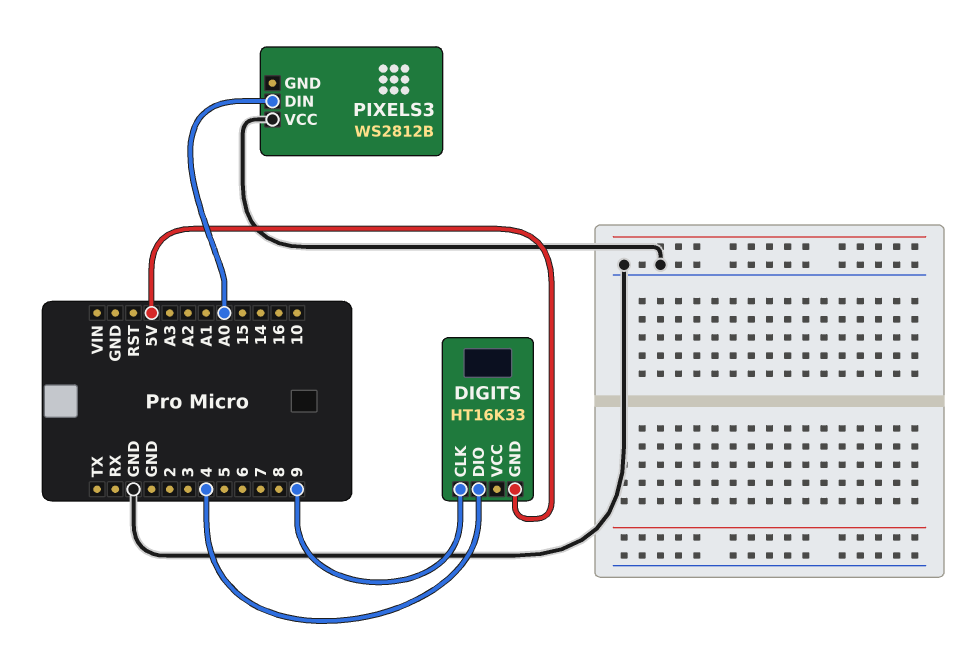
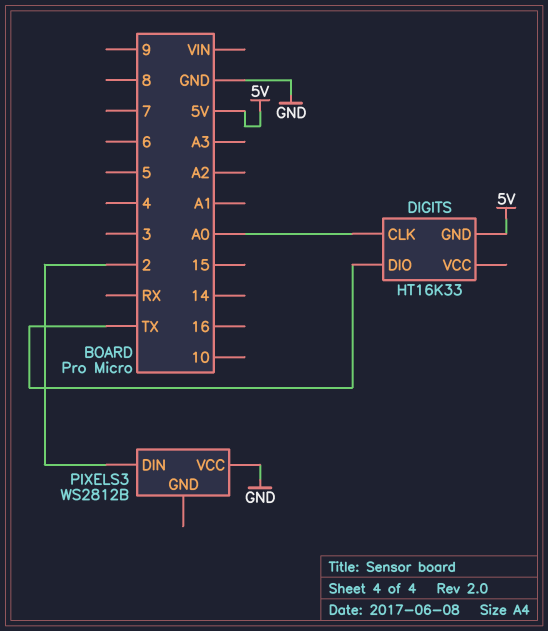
DIGITS pin CLK: 9 -> A0
DIGITS pin DIO: 4 -> TX
PIXELS3 pin DIN: A0 -> 2

